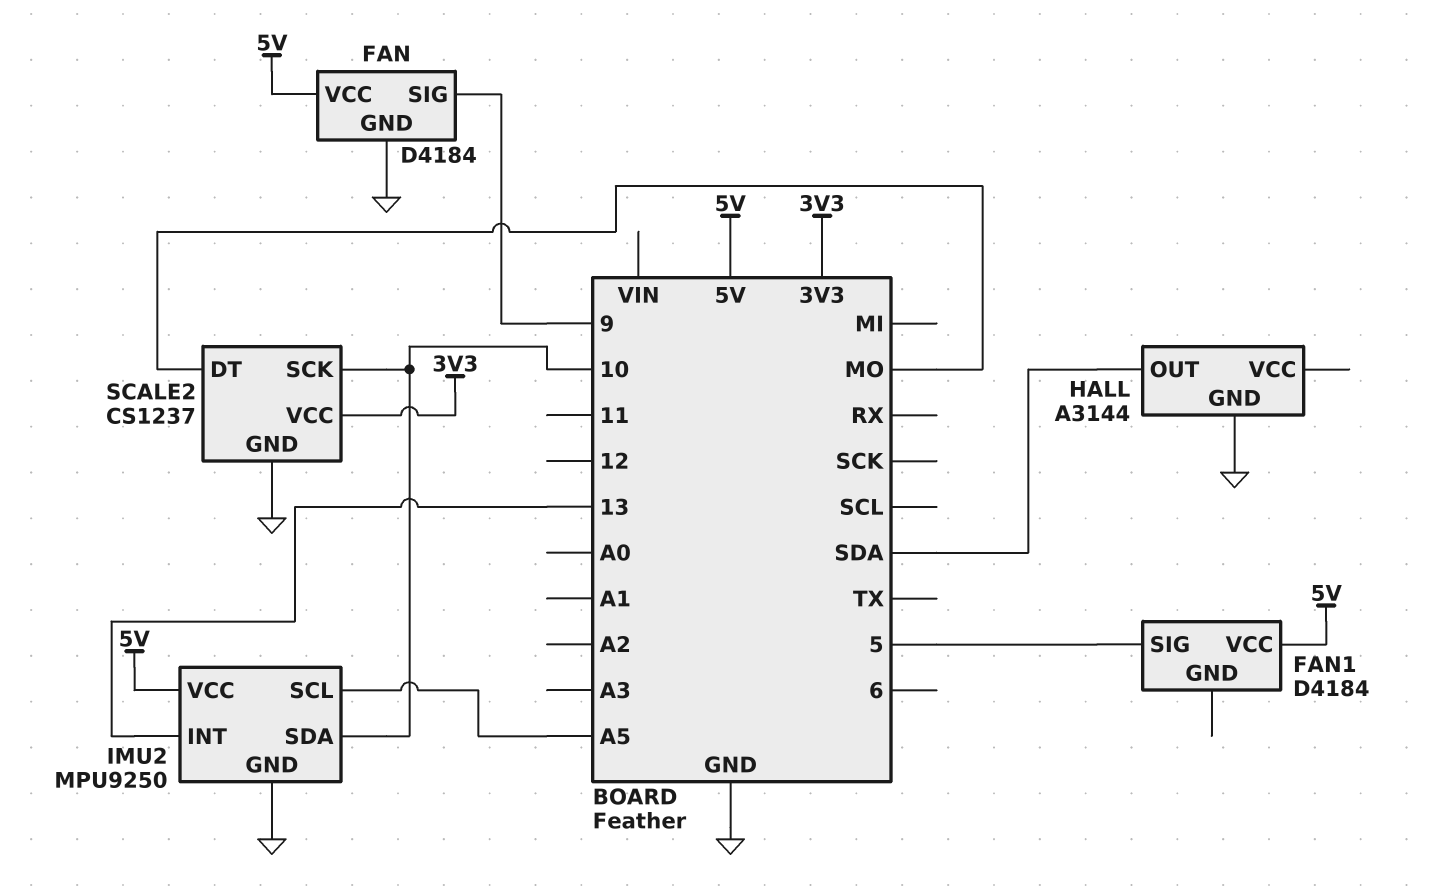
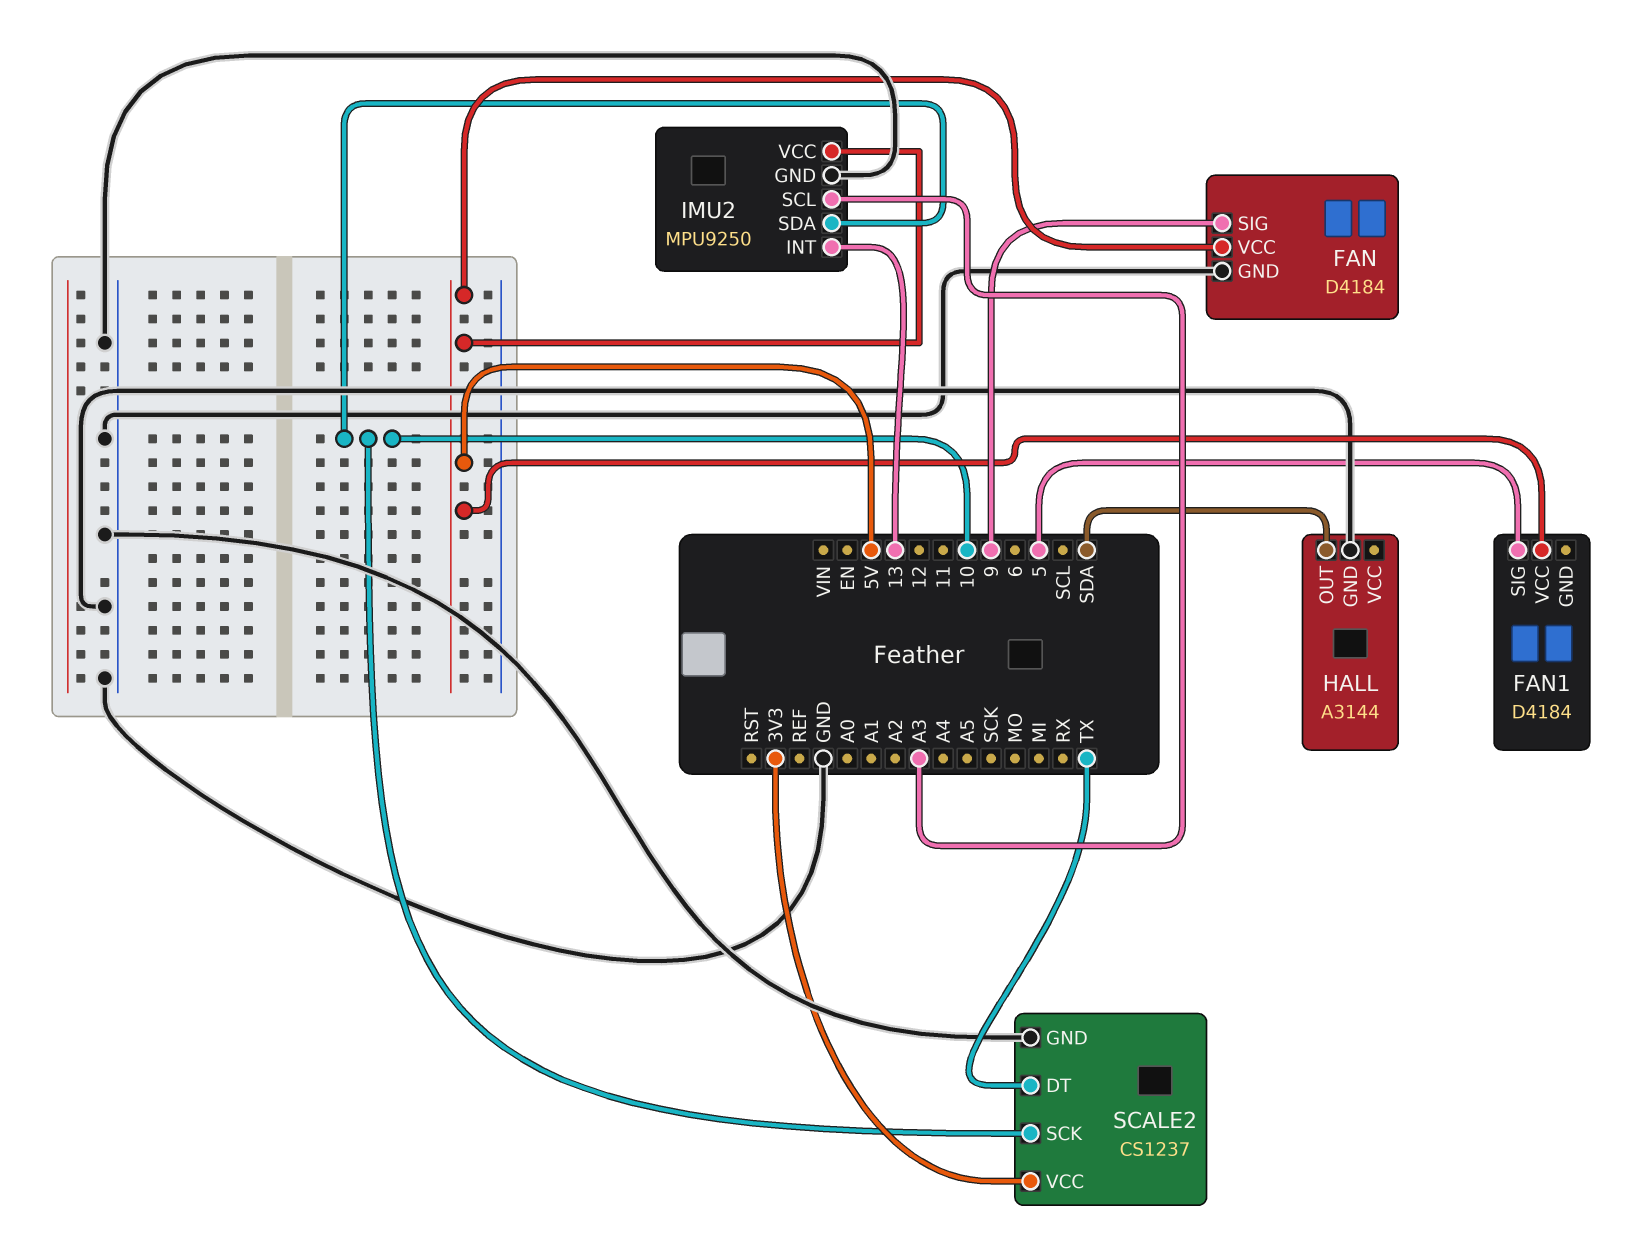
IMU2 pin SCL: A5 -> A3
SCALE2 pin DT: MO -> TX

